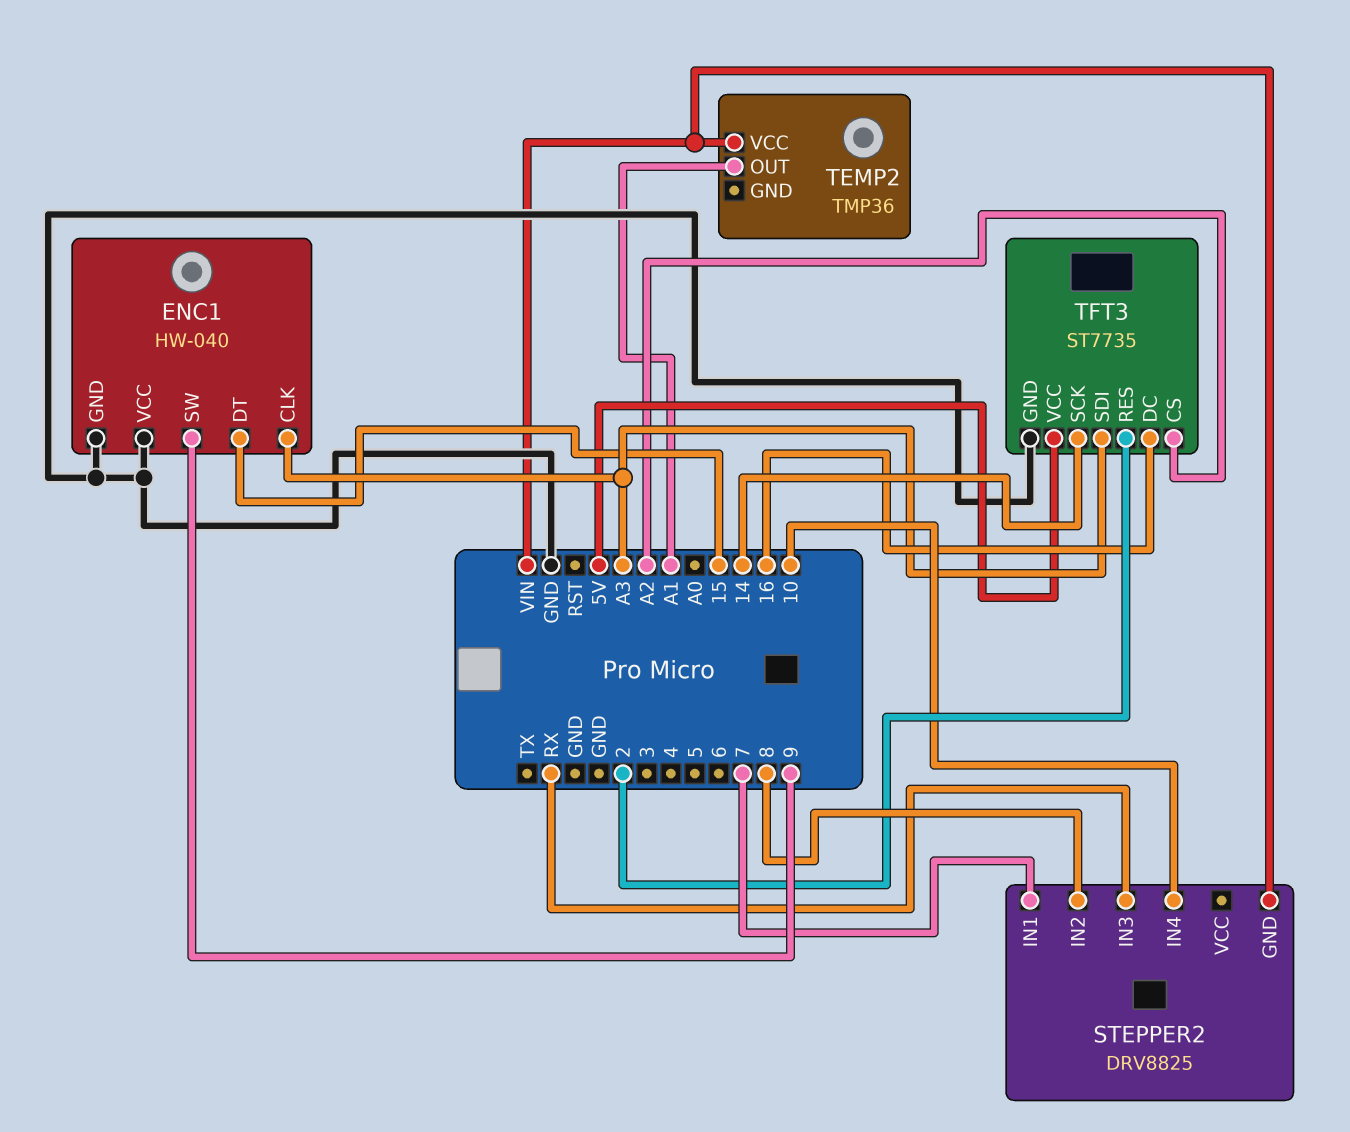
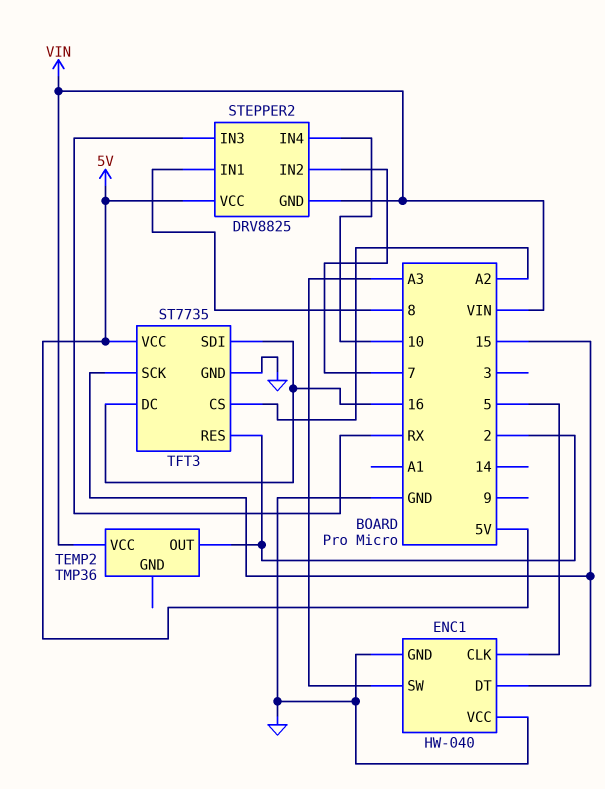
ENC1 pin CLK: A3 -> 5
ENC1 pin SW: 9 -> A3
STEPPER2 pin IN1: 7 -> 8
STEPPER2 pin IN2: 8 -> 7
STEPPER2 pin VCC: none -> 5V
TEMP2 pin OUT: A1 -> 2
TFT3 pin SCK: 14 -> 15
TFT3 pin SDI: A3 -> 16

